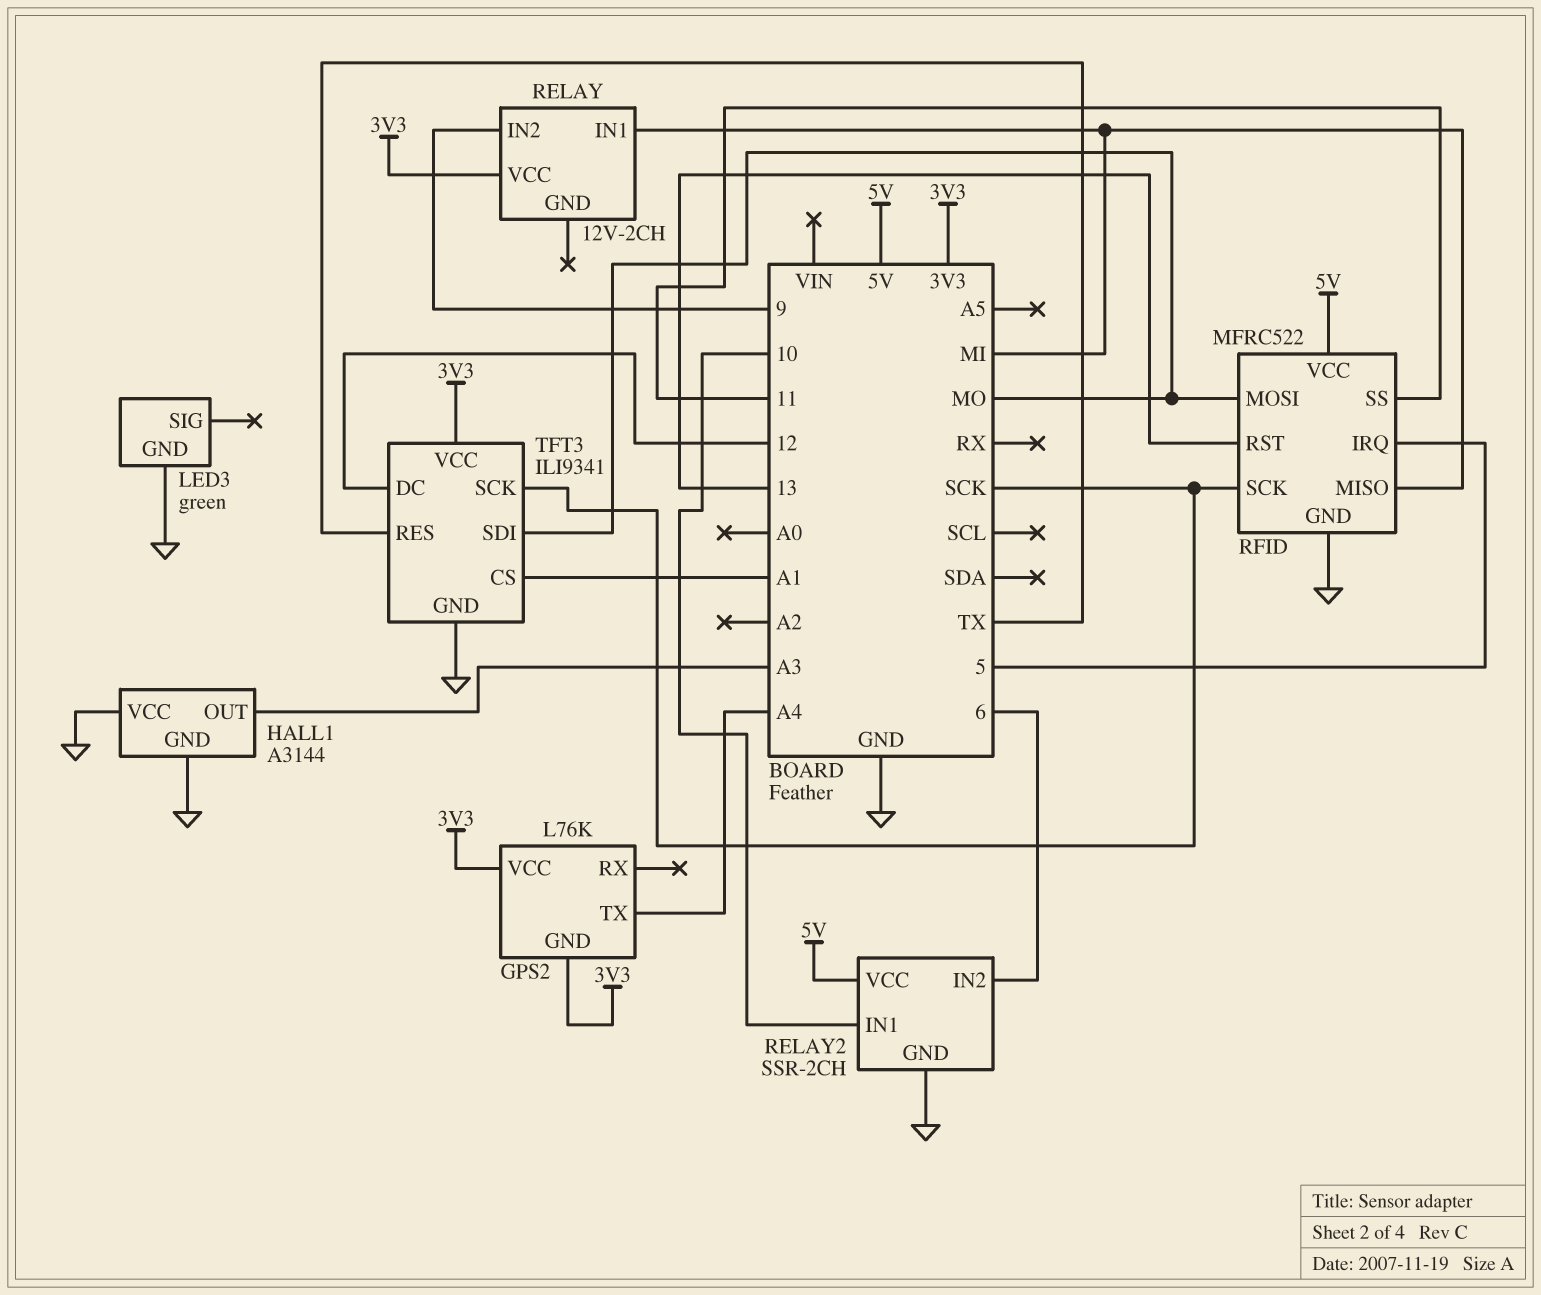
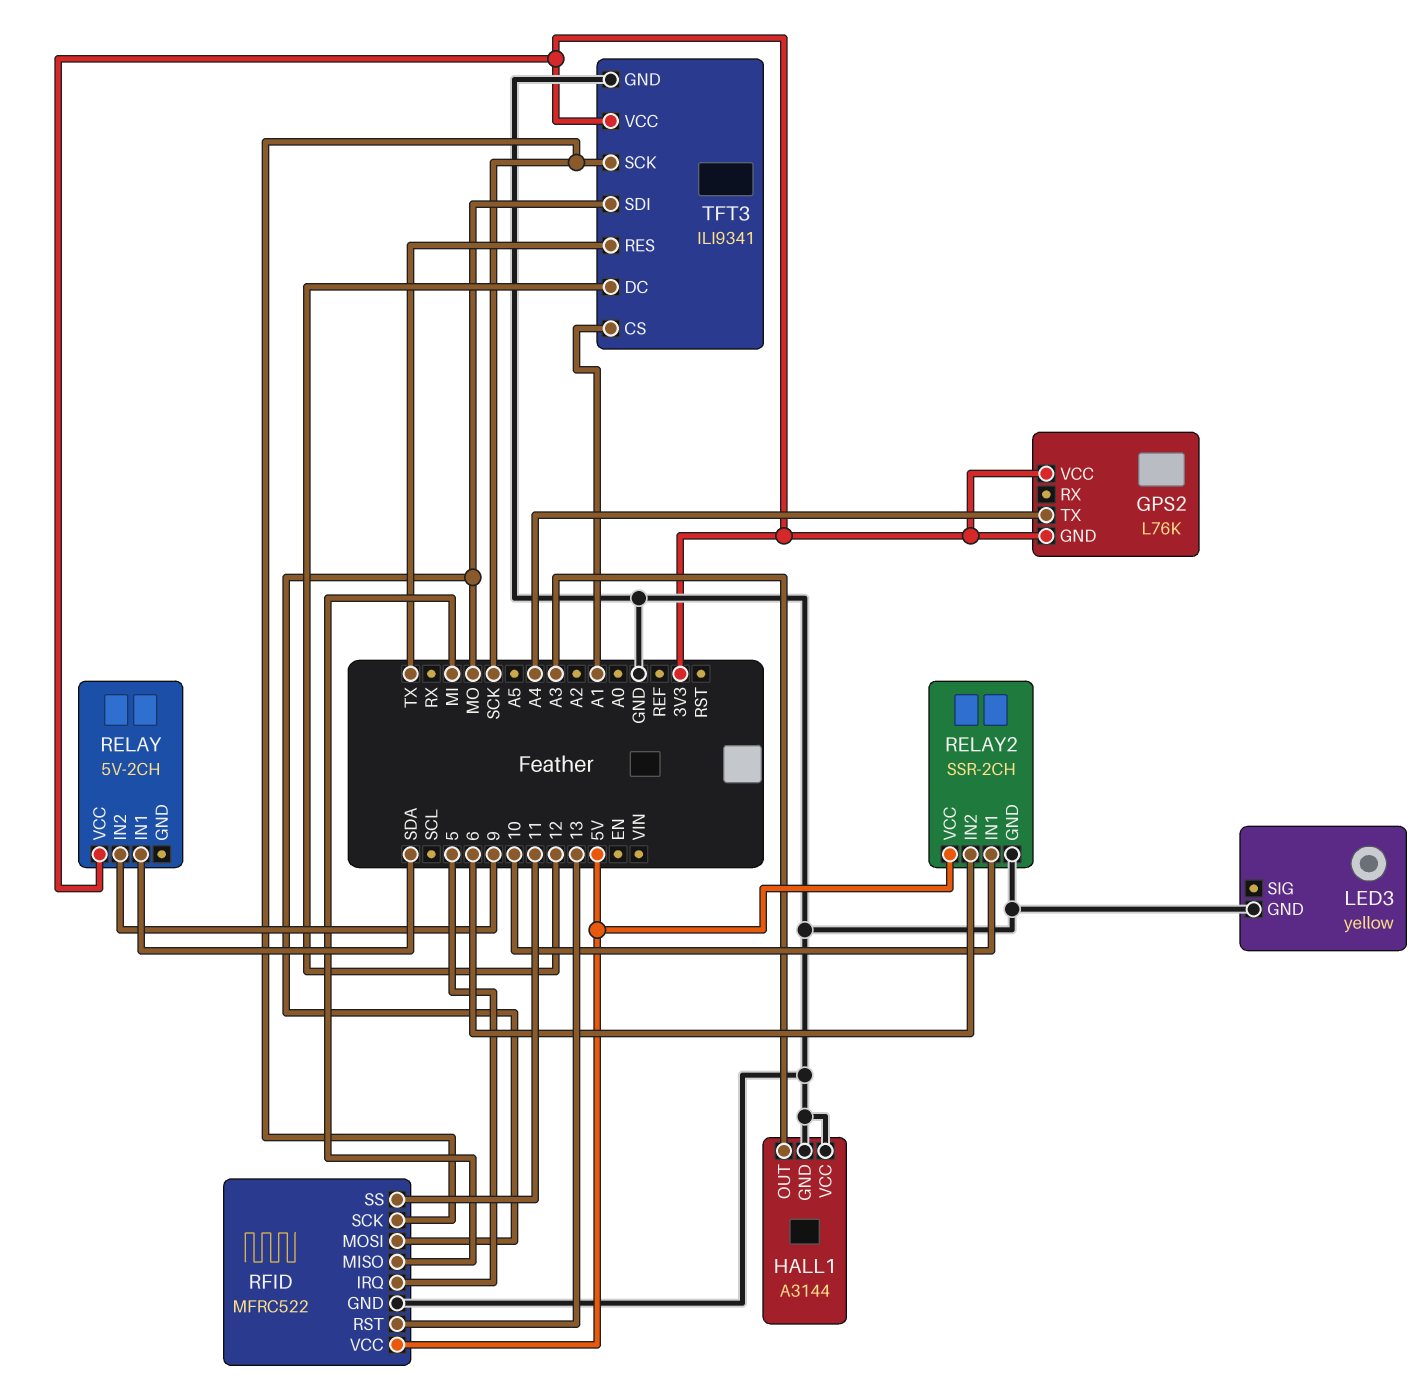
LED3: green -> yellow
RELAY: 12V-2CH -> 5V-2CH
RELAY pin IN1: MI -> SDA

